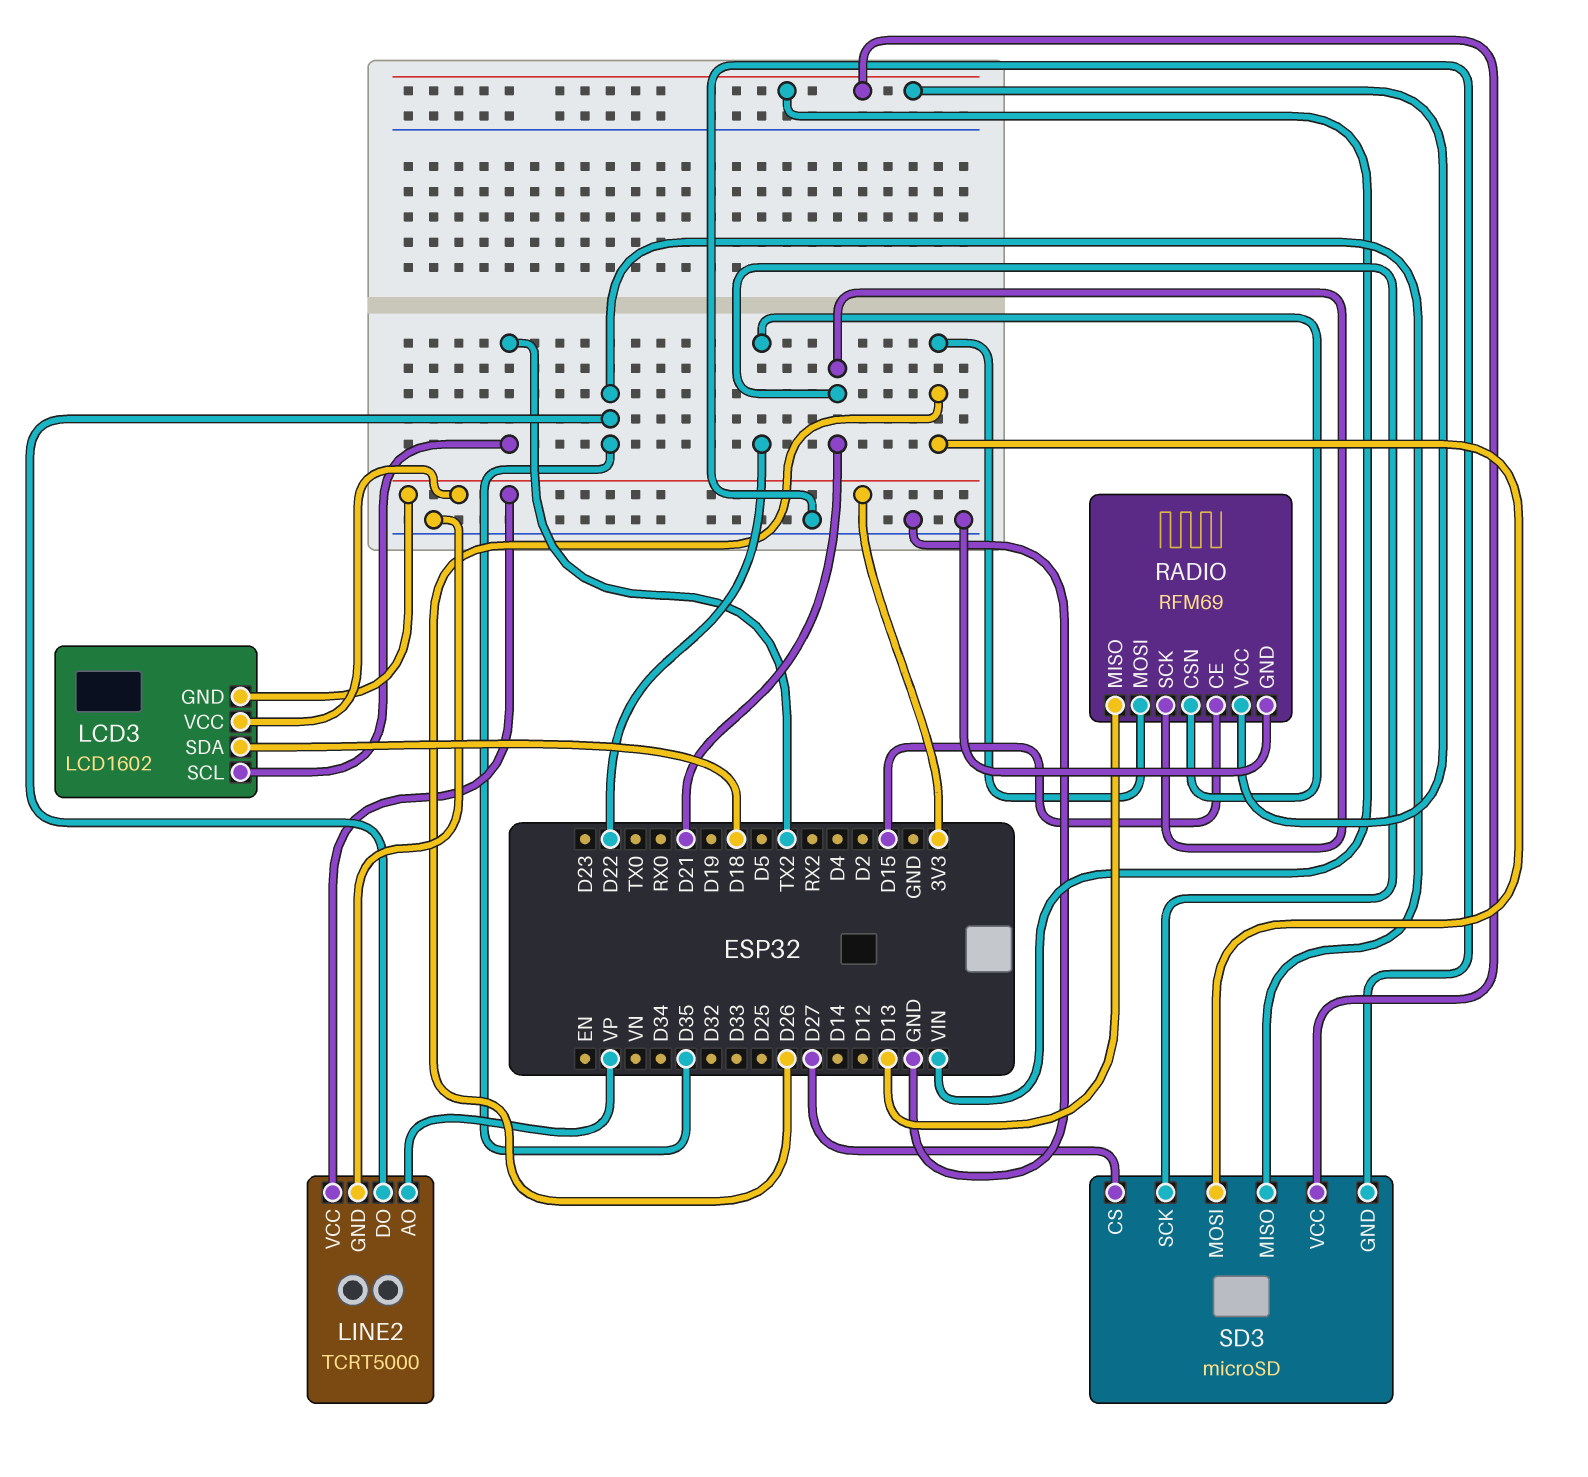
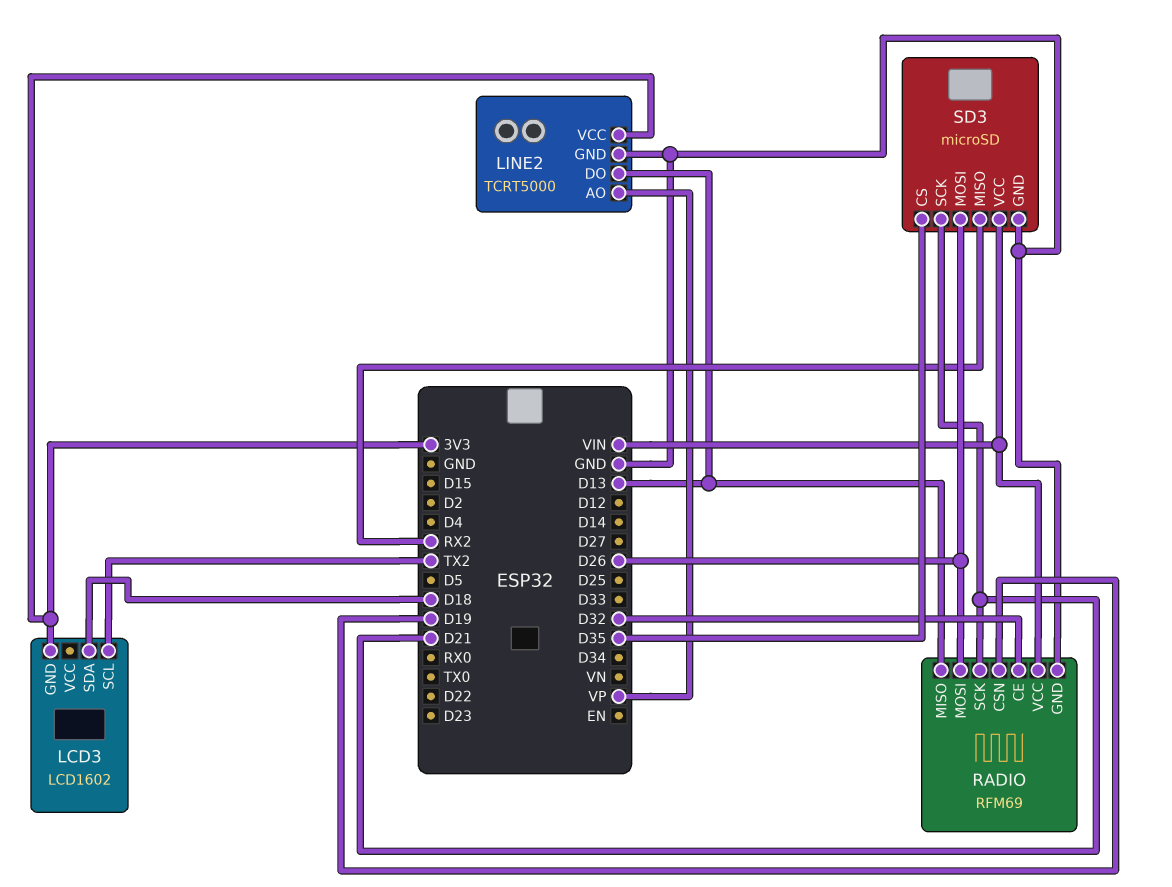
LCD3 pin VCC: 3V3 -> none
LINE2 pin DO: D35 -> D13
RADIO pin CE: D15 -> D32
RADIO pin CSN: D22 -> D19
SD3 pin CS: D27 -> D35
SD3 pin MISO: D35 -> RX2

